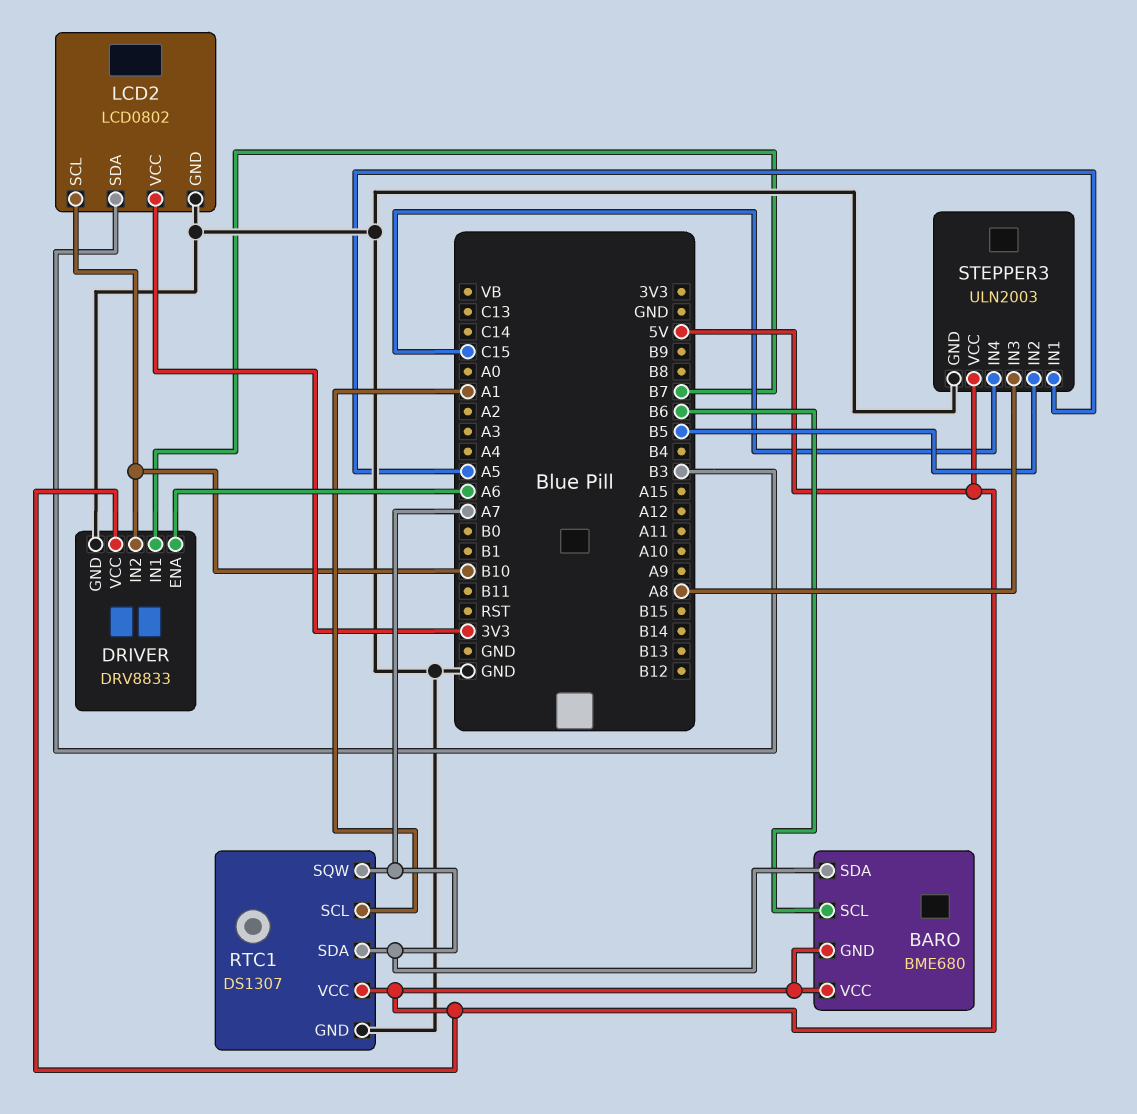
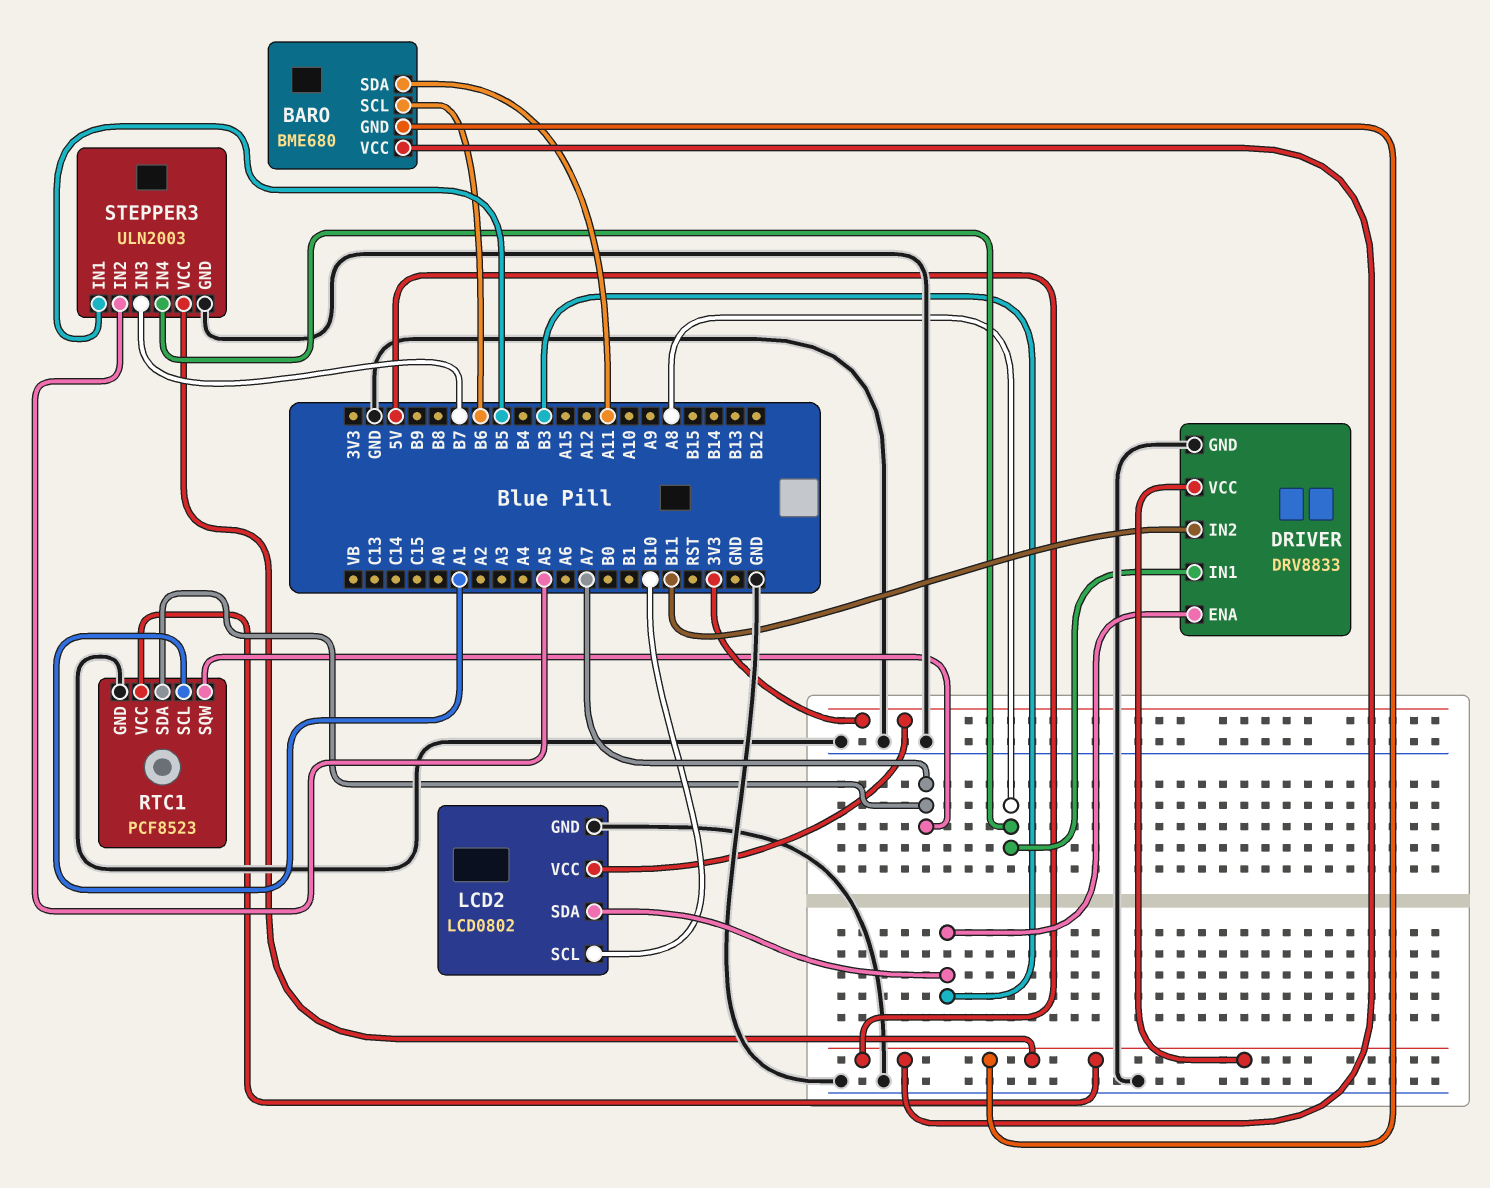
BARO pin SDA: A7 -> A11
DRIVER pin ENA: A6 -> B3
DRIVER pin IN1: B7 -> A8
DRIVER pin IN2: B10 -> B11
RTC1: DS1307 -> PCF8523
STEPPER3 pin IN1: A5 -> B5
STEPPER3 pin IN2: B5 -> A5
STEPPER3 pin IN3: A8 -> B7
STEPPER3 pin IN4: C15 -> A8

